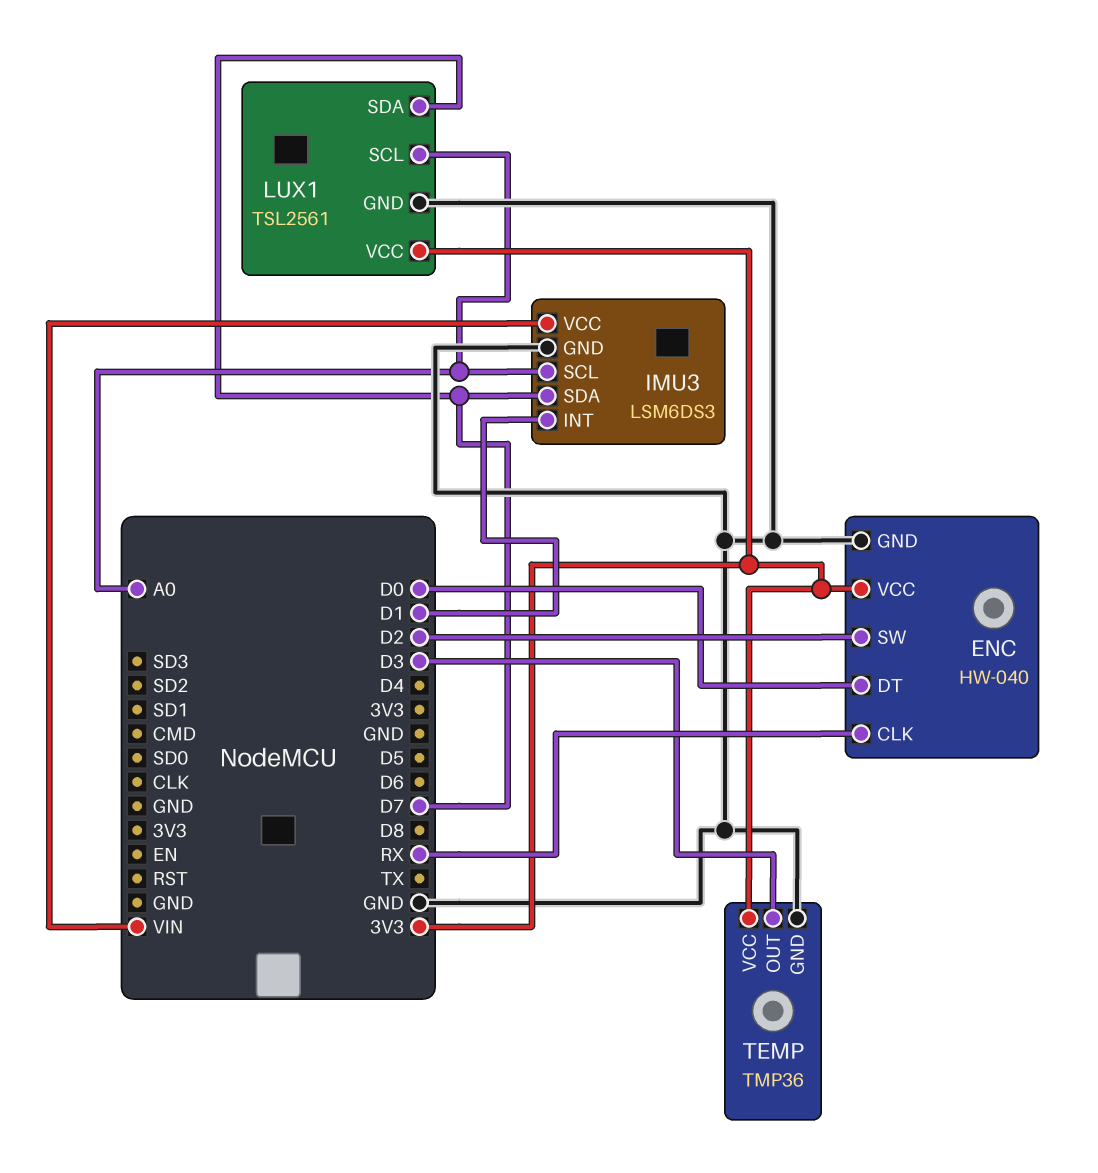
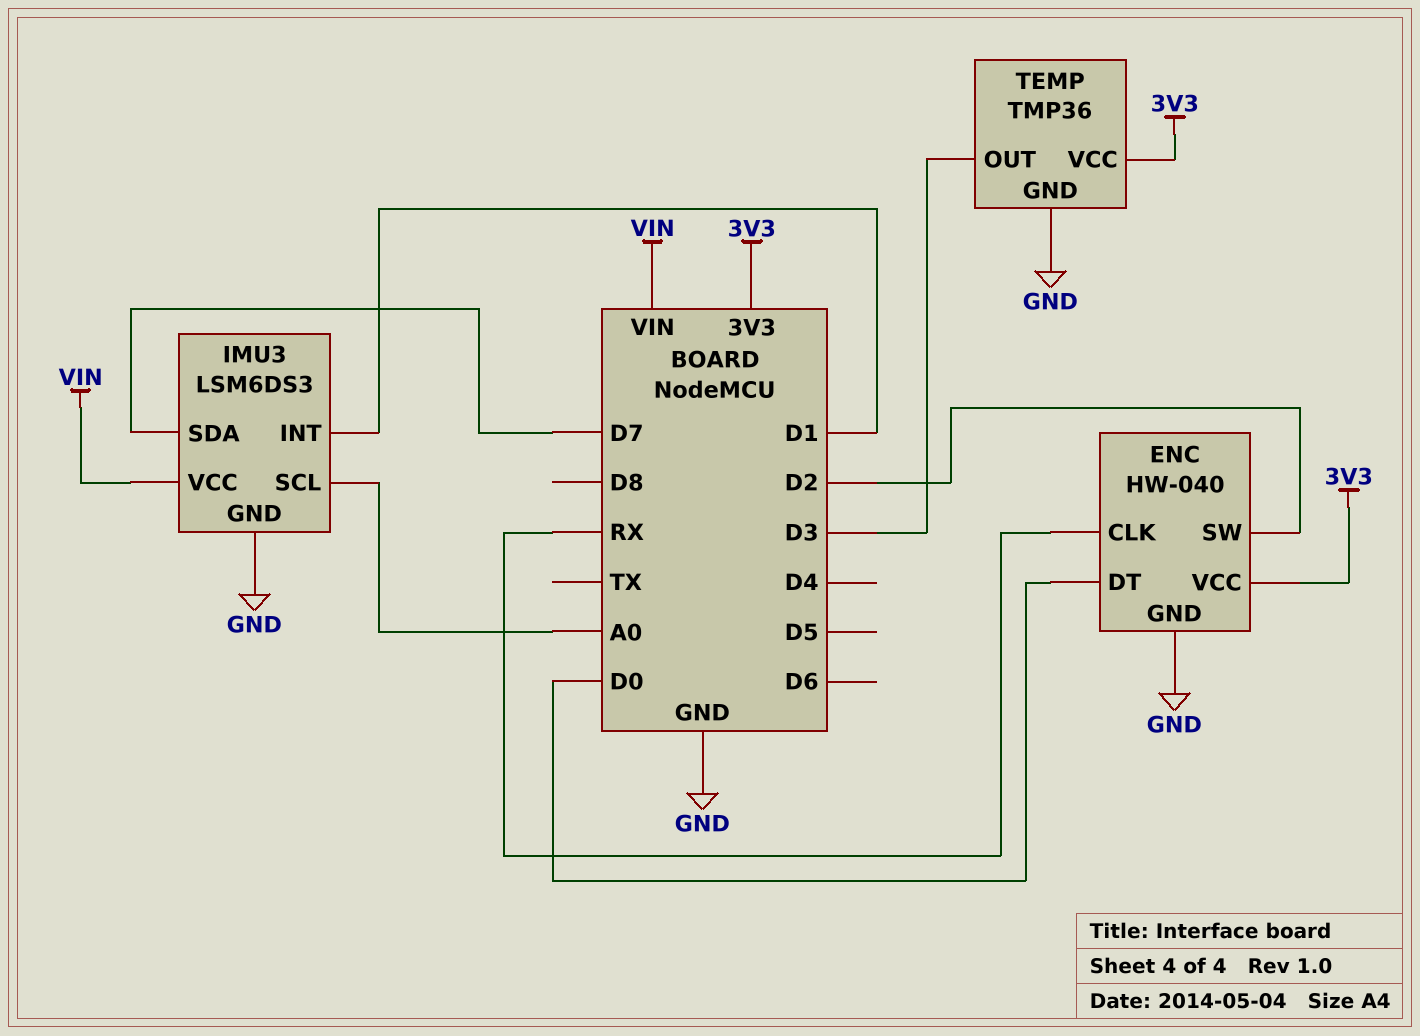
LUX1: TSL2561 -> none
LUX1 pin GND: GND -> none
LUX1 pin SCL: A0 -> none
LUX1 pin SDA: D7 -> none
LUX1 pin VCC: 3V3 -> none

